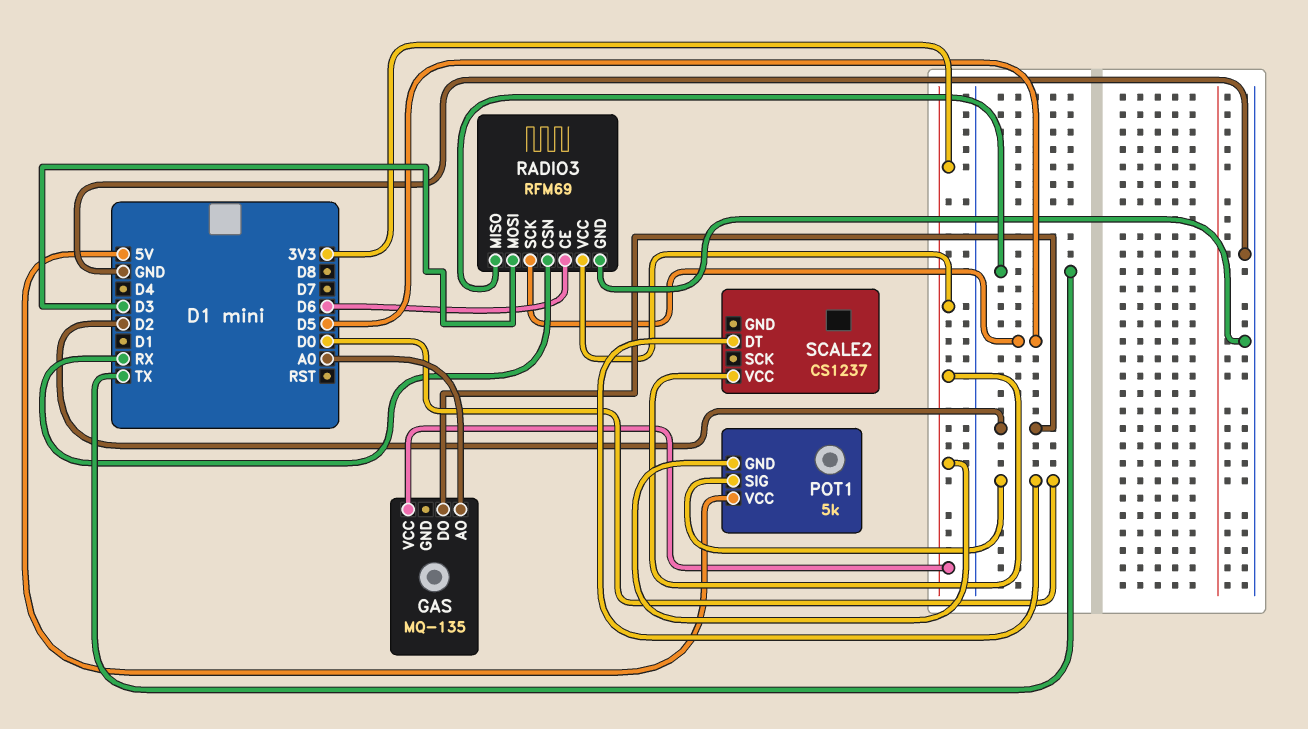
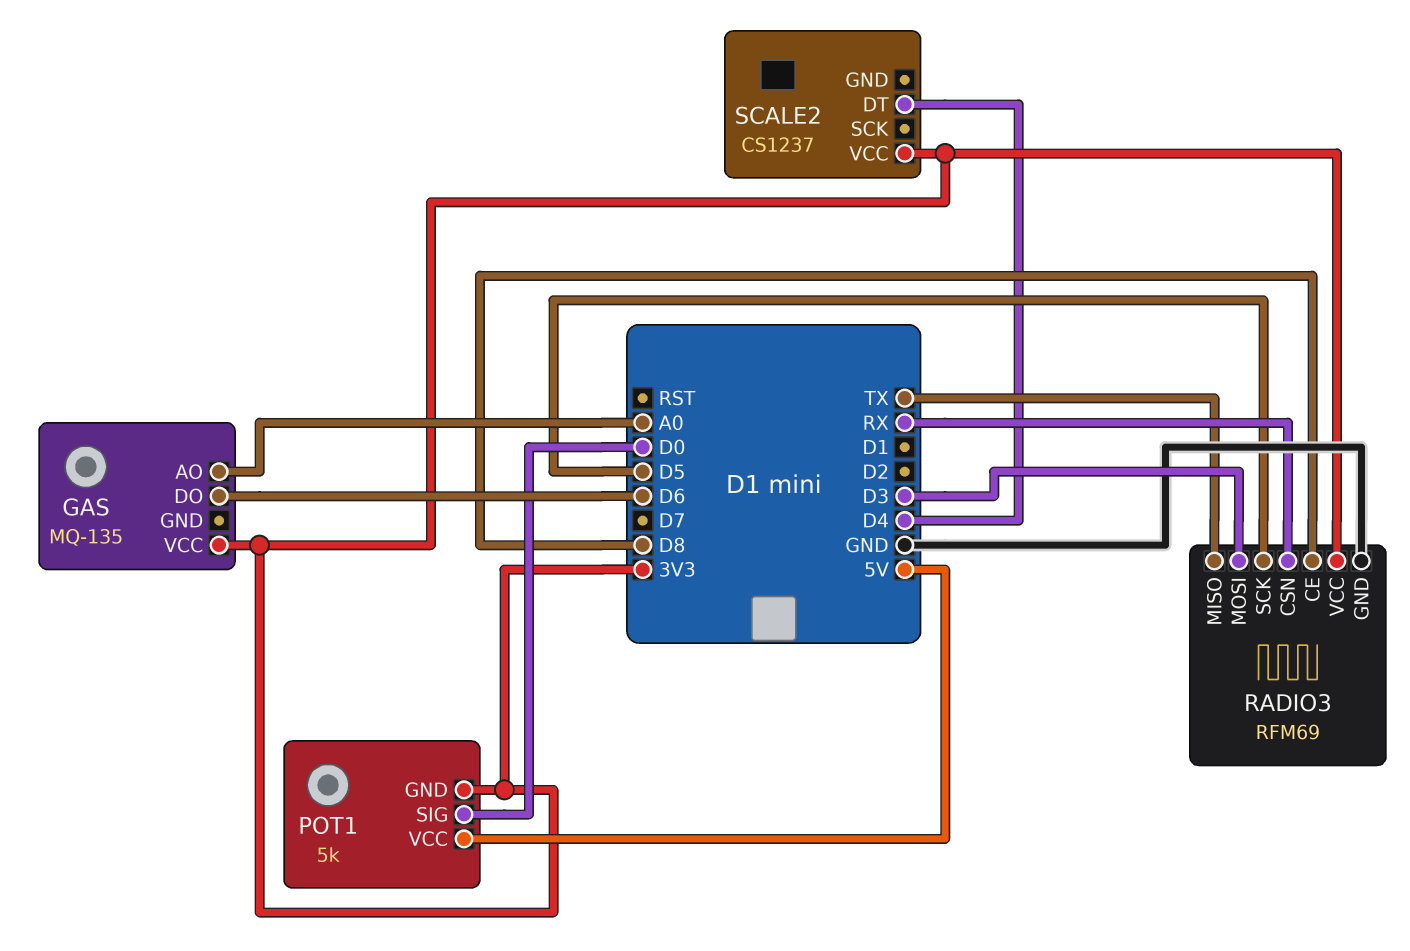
GAS pin DO: D2 -> D6
RADIO3 pin CE: D6 -> D8
SCALE2 pin DT: D0 -> D4

